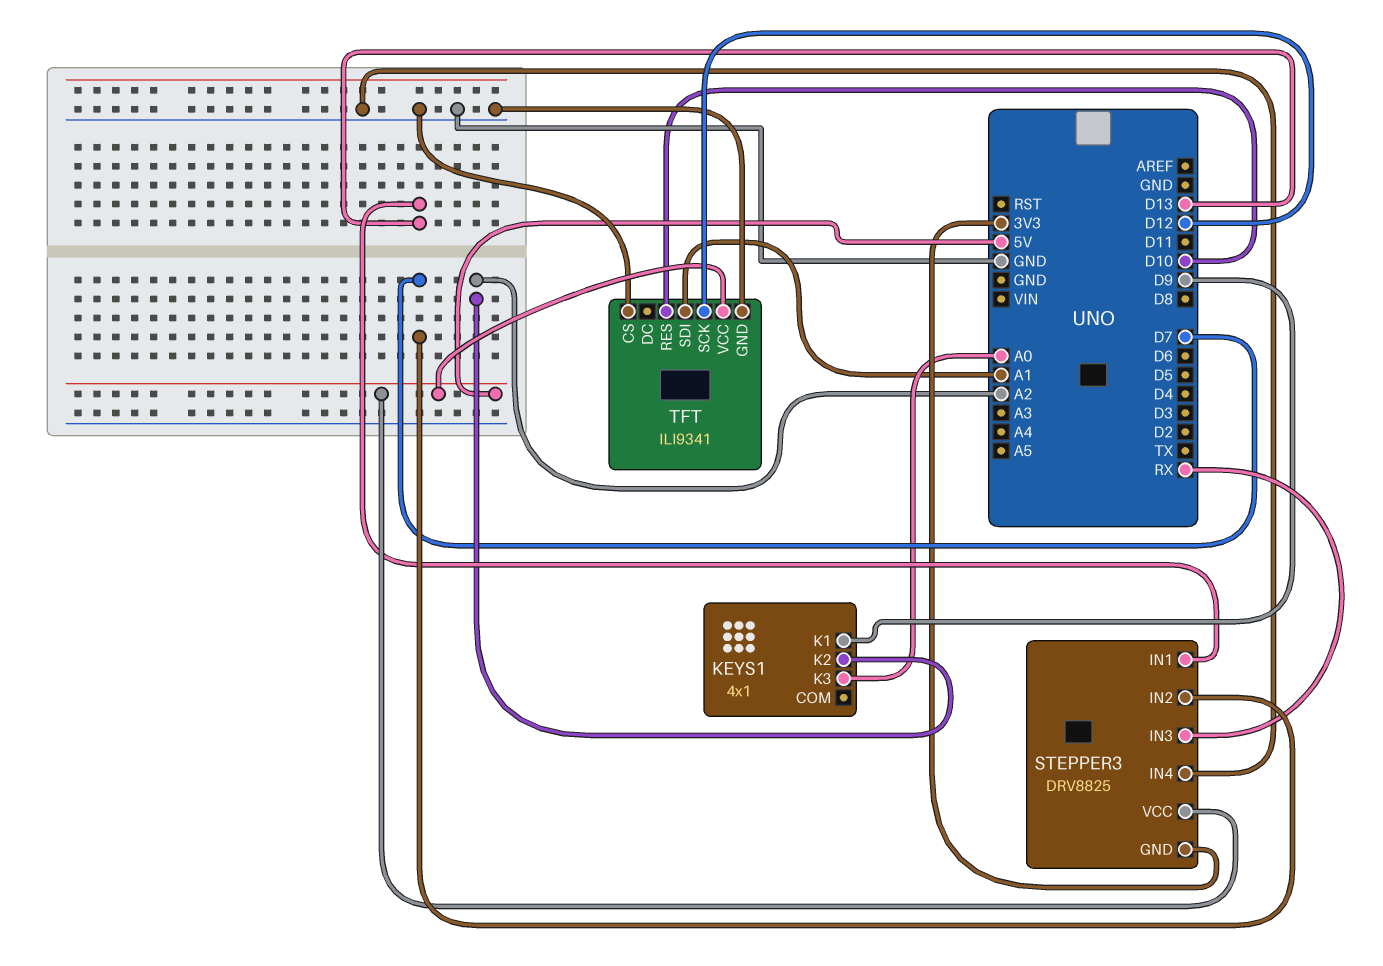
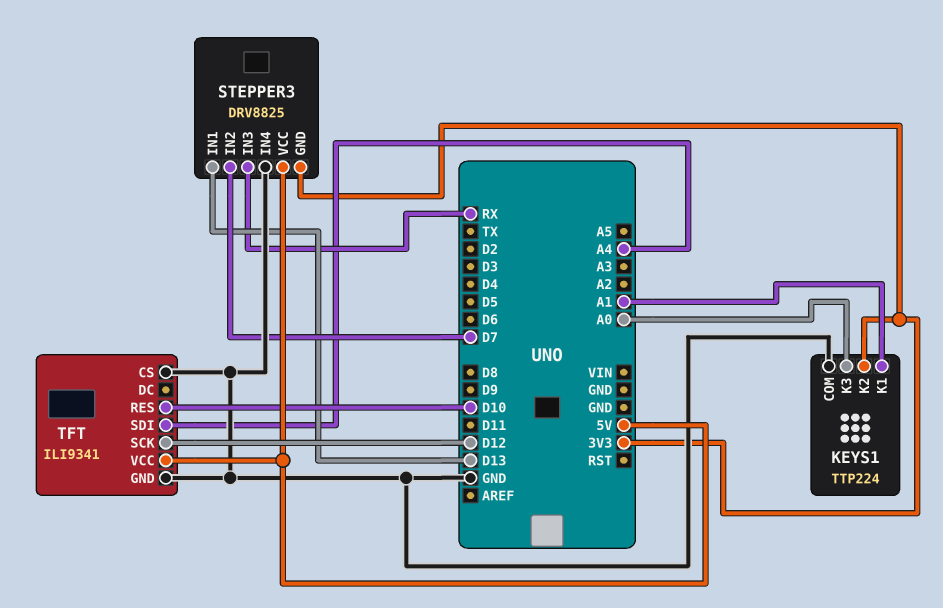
KEYS1: 4x1 -> TTP224
KEYS1 pin COM: none -> GND
KEYS1 pin K1: D9 -> A1
KEYS1 pin K2: A2 -> 3V3
TFT pin SDI: A1 -> A4

